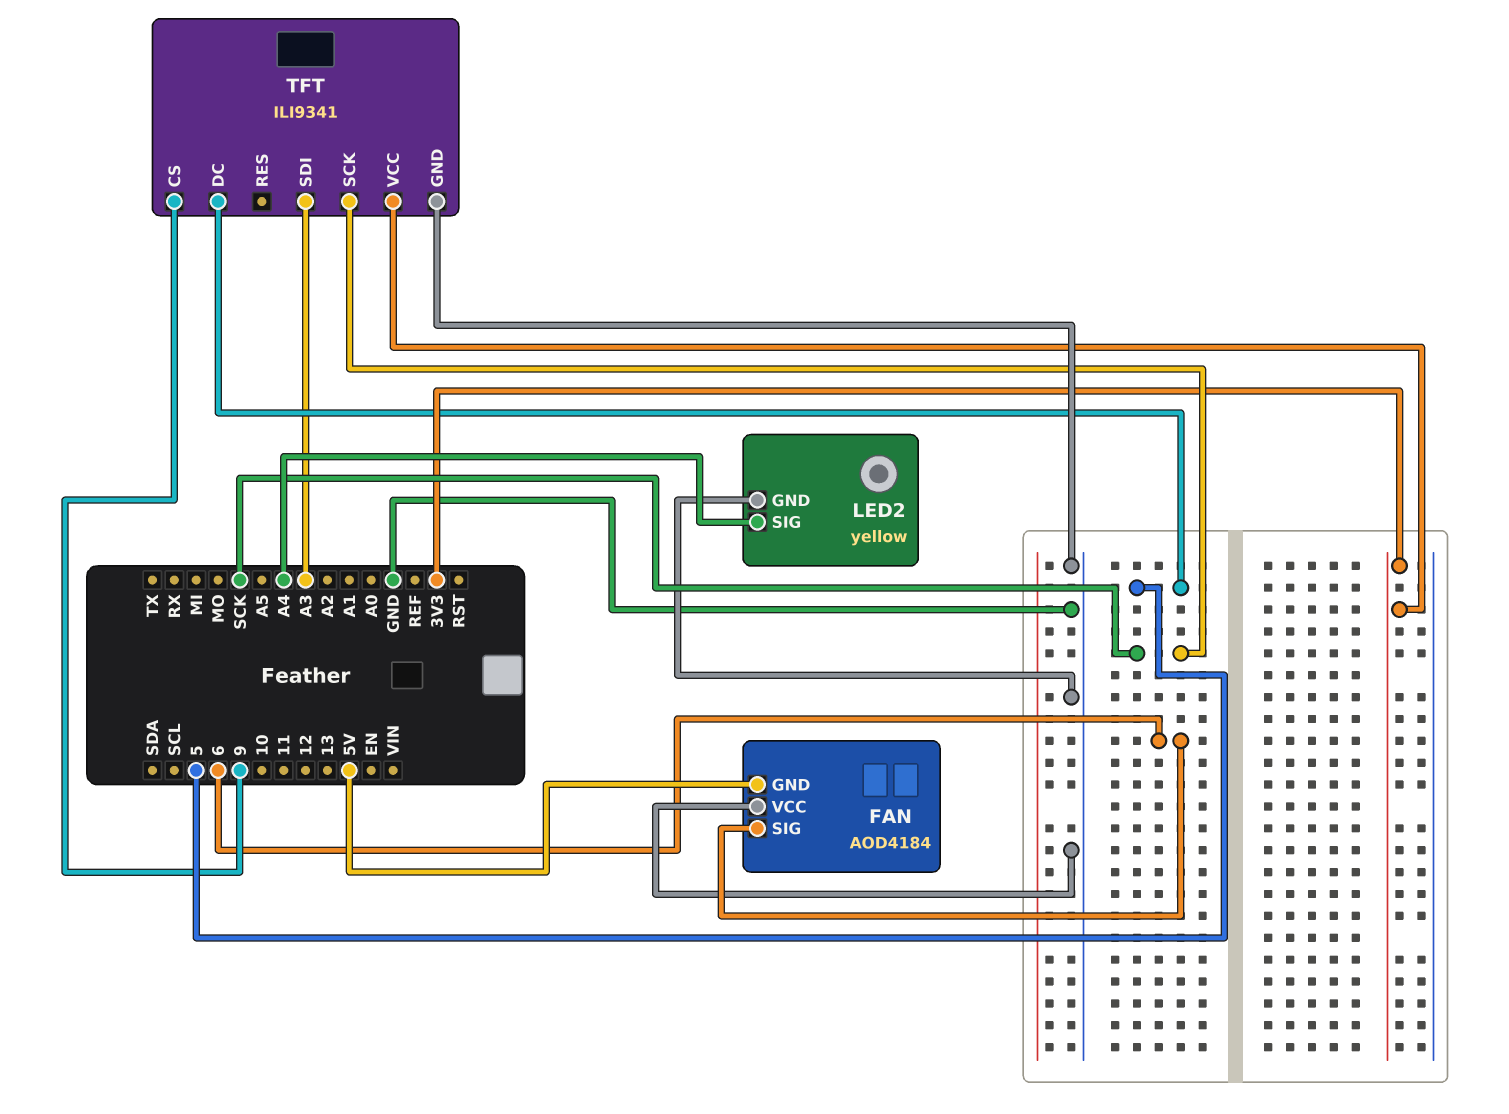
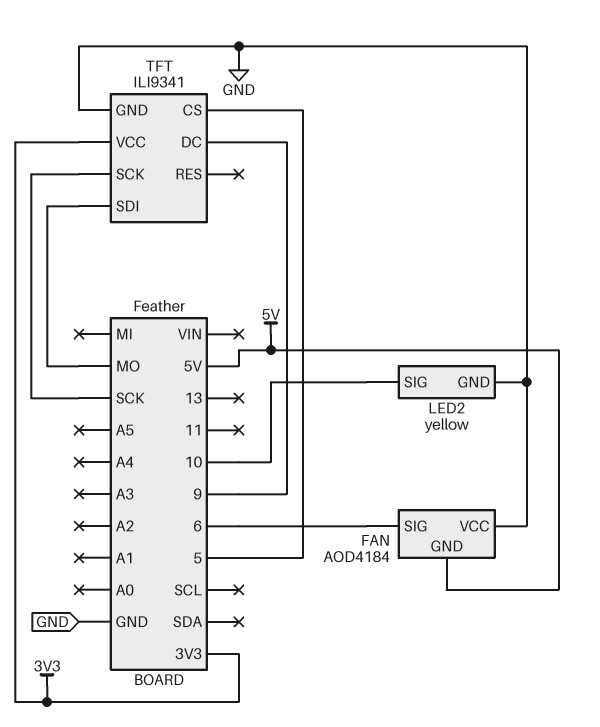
LED2 pin SIG: A4 -> 10
TFT pin CS: 9 -> 5
TFT pin DC: 5 -> 9
TFT pin SDI: A3 -> MO

